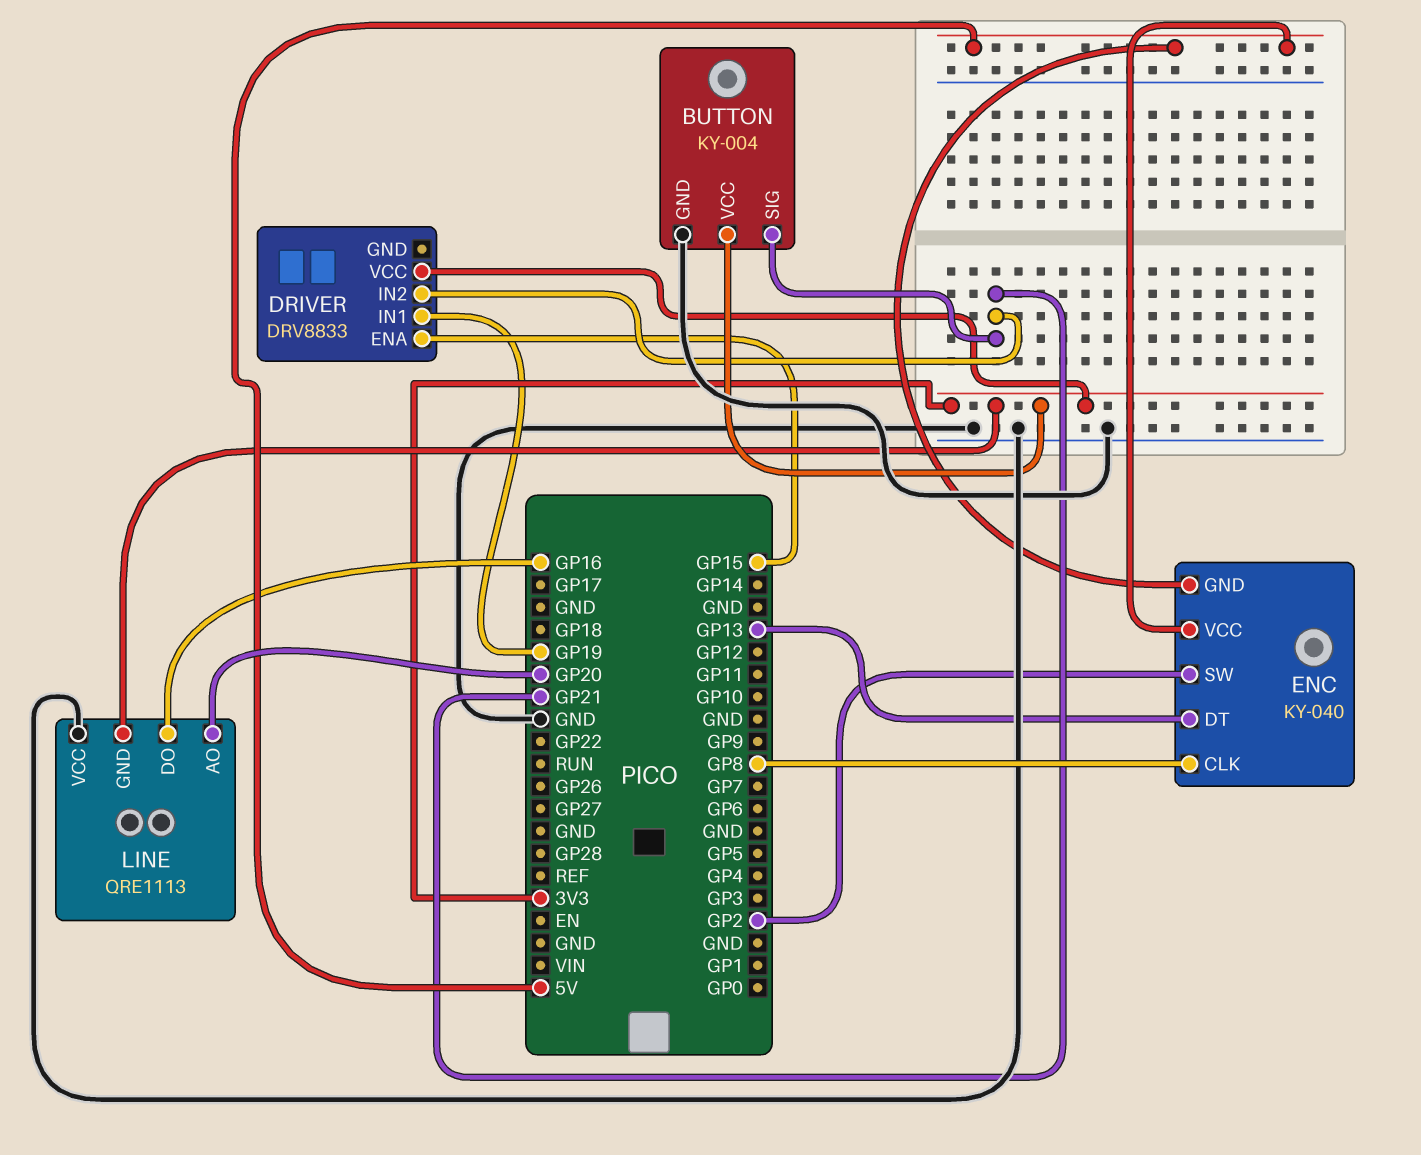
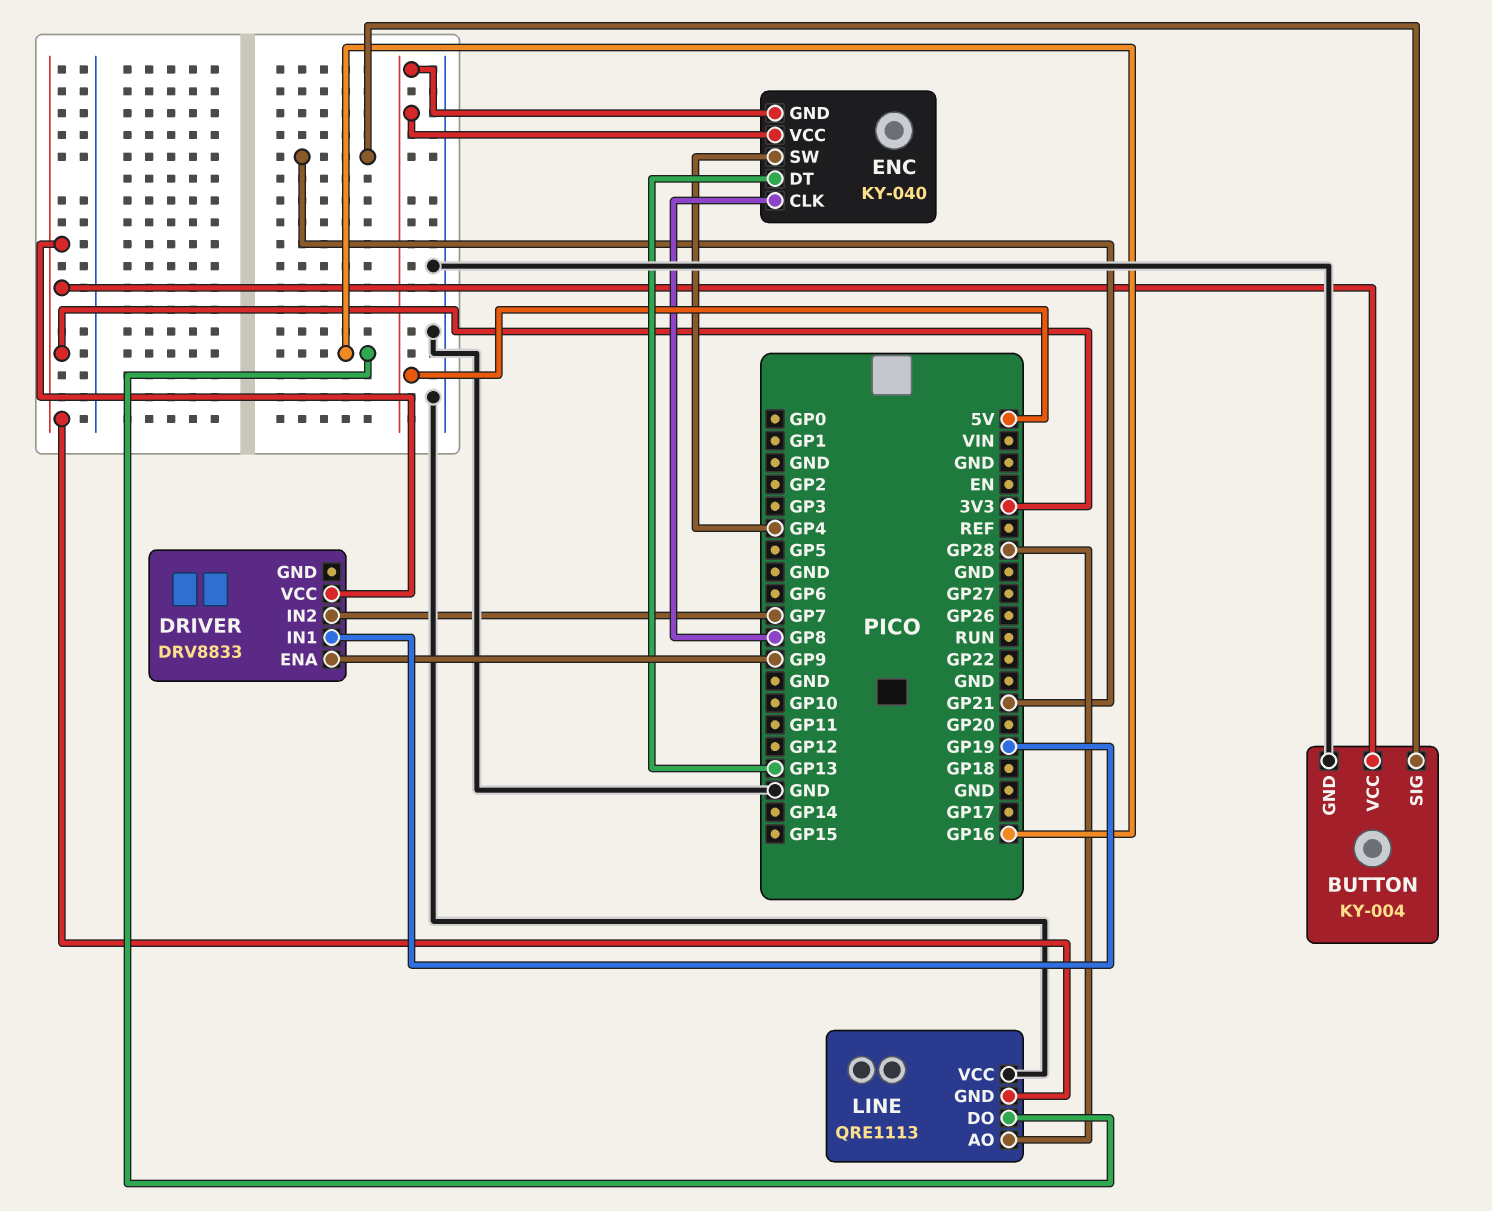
DRIVER pin ENA: GP15 -> GP9
DRIVER pin IN2: GP21 -> GP7
ENC pin SW: GP2 -> GP4
LINE pin AO: GP20 -> GP28

